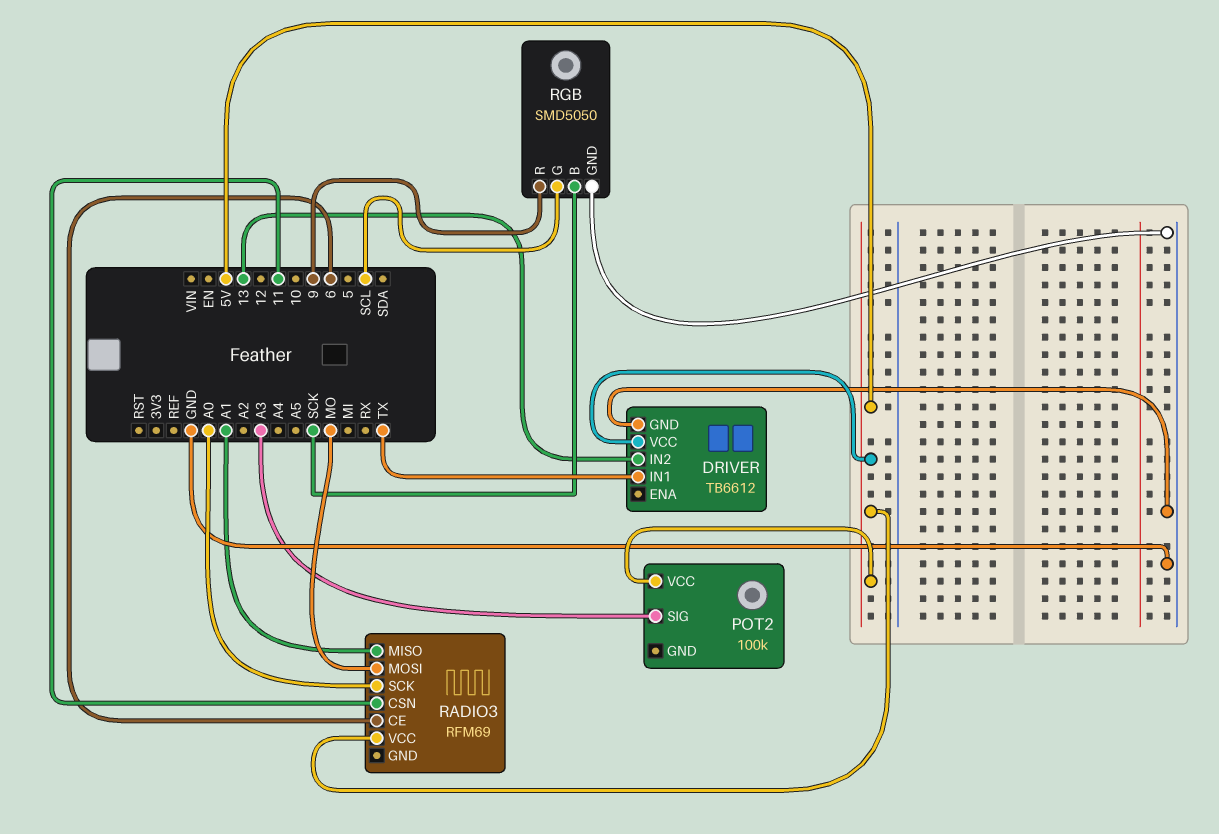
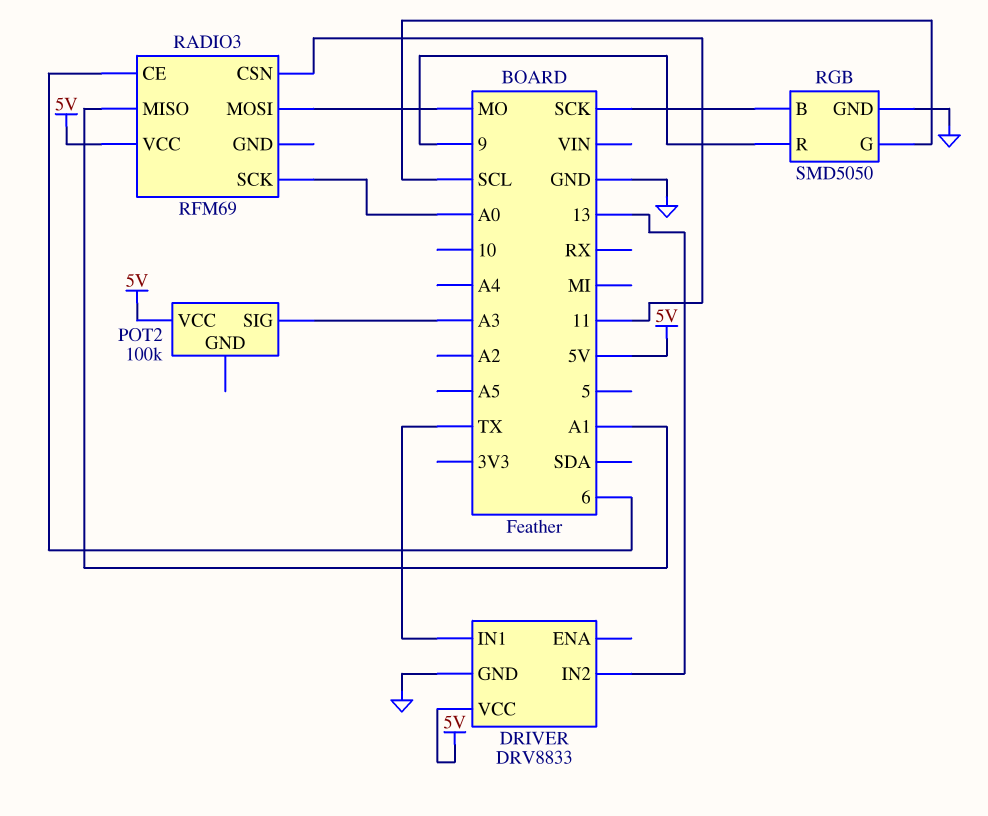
DRIVER: TB6612 -> DRV8833

